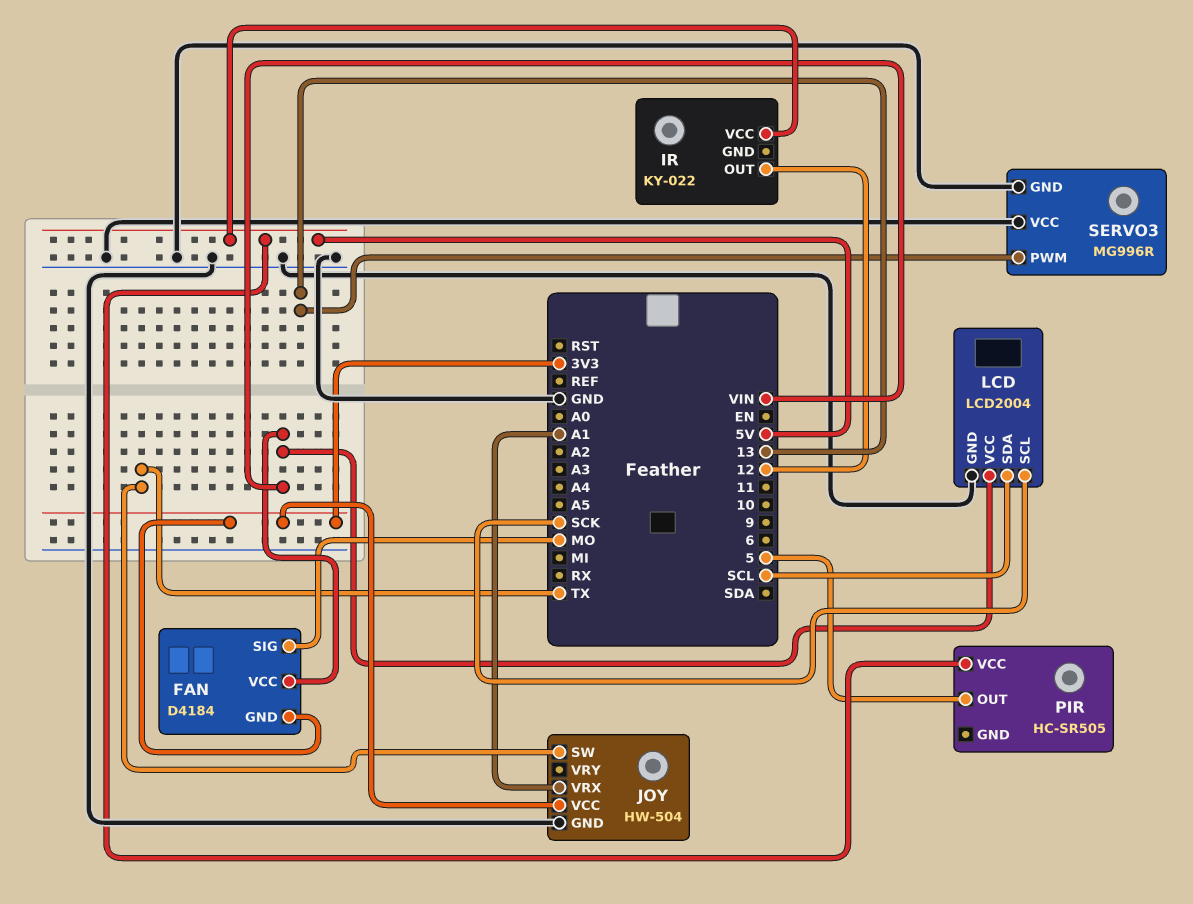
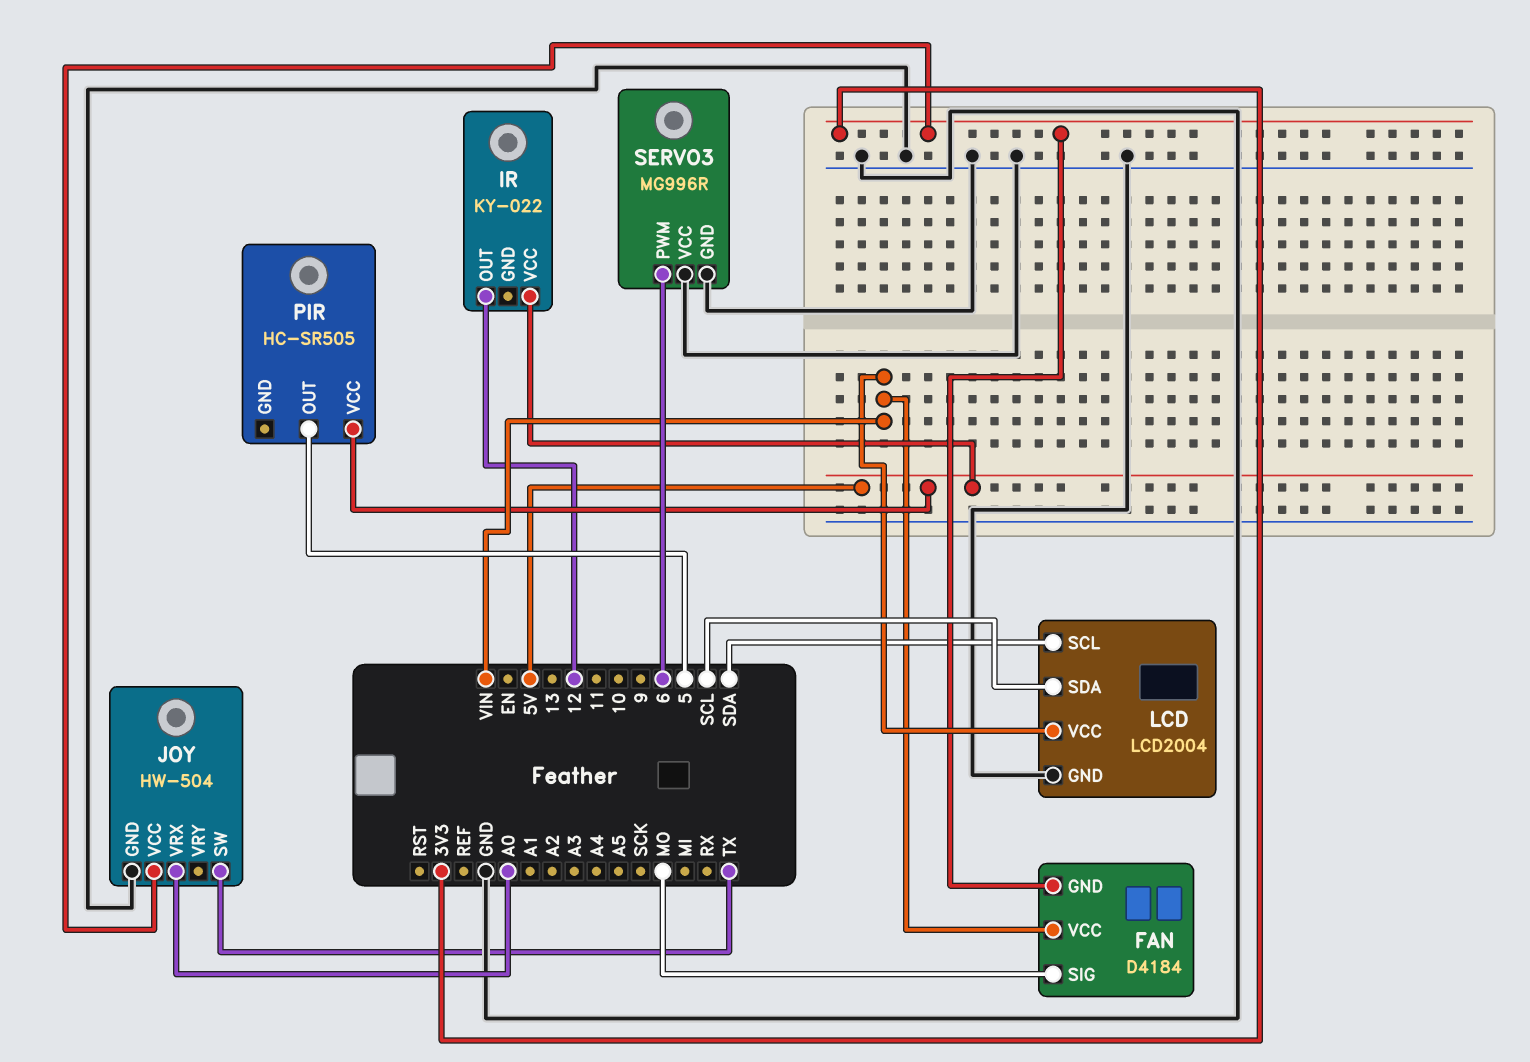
JOY pin VRX: A1 -> A0
LCD pin SCL: SCK -> SDA
SERVO3 pin PWM: 13 -> 6

